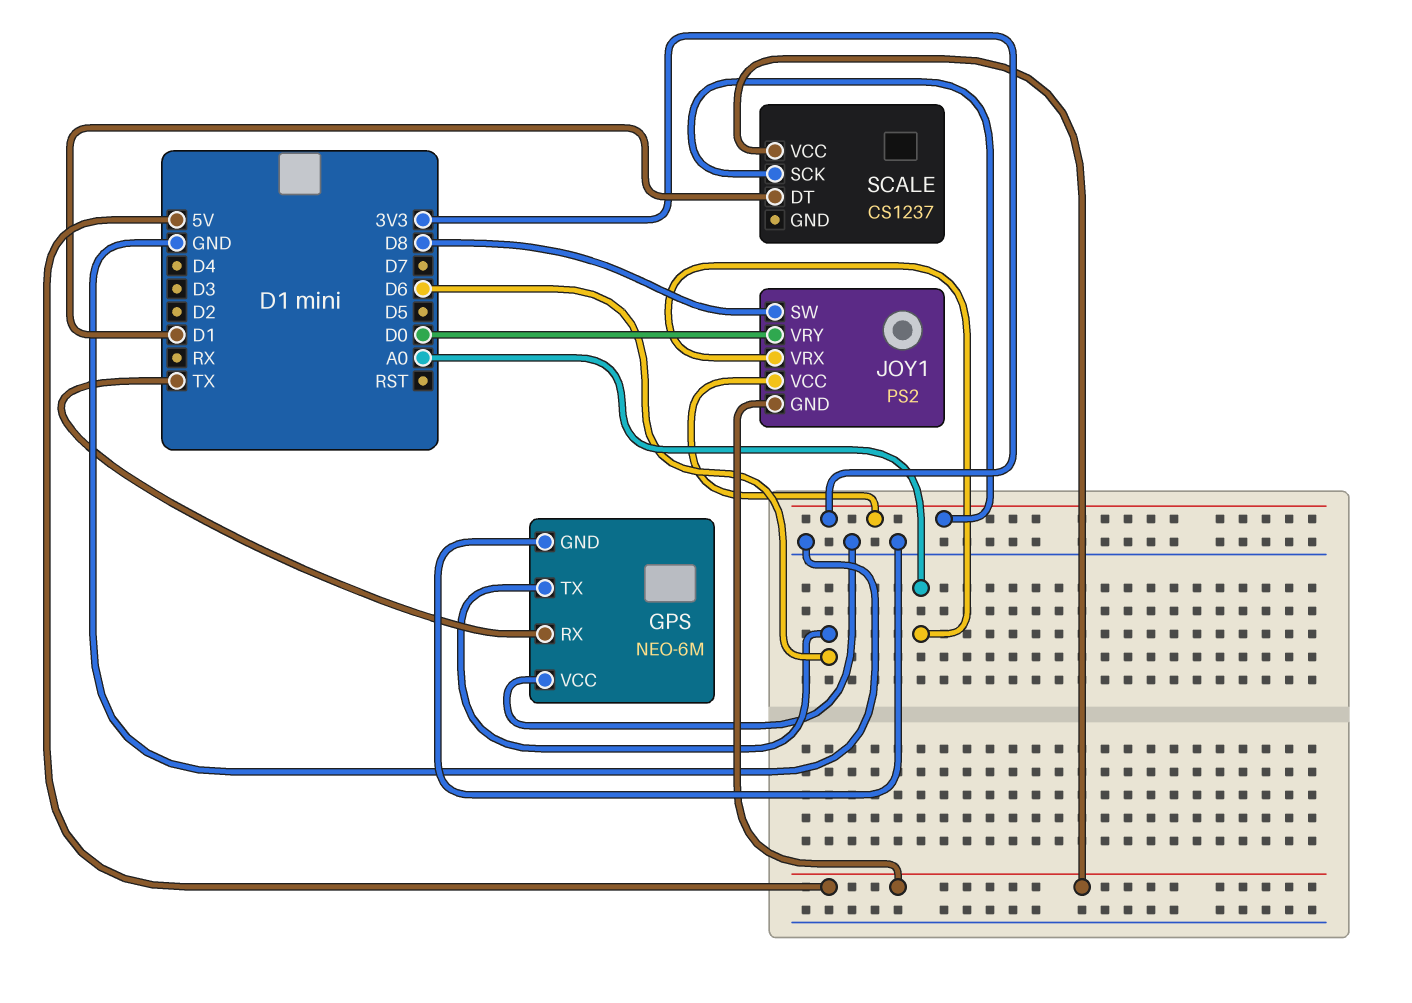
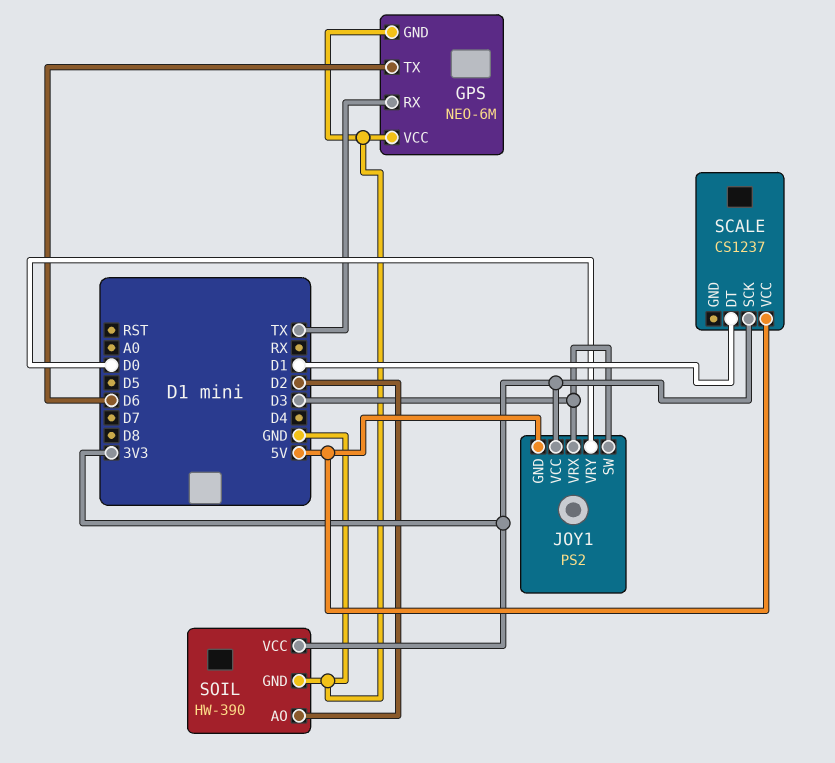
JOY1 pin SW: D8 -> D3
JOY1 pin VRX: A0 -> D3
SOIL: none -> HW-390
SOIL pin AO: none -> D2
SOIL pin GND: none -> GND
SOIL pin VCC: none -> 3V3

